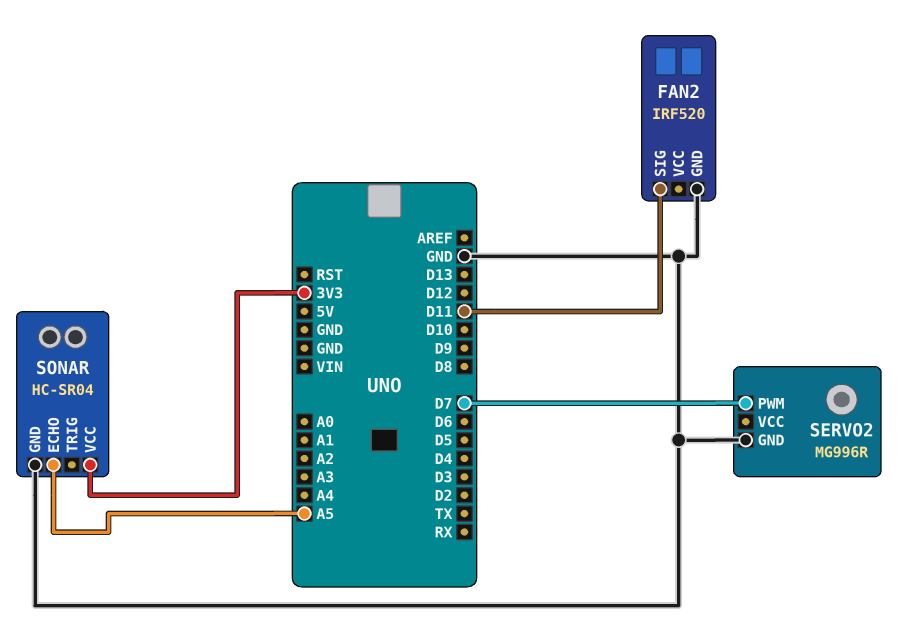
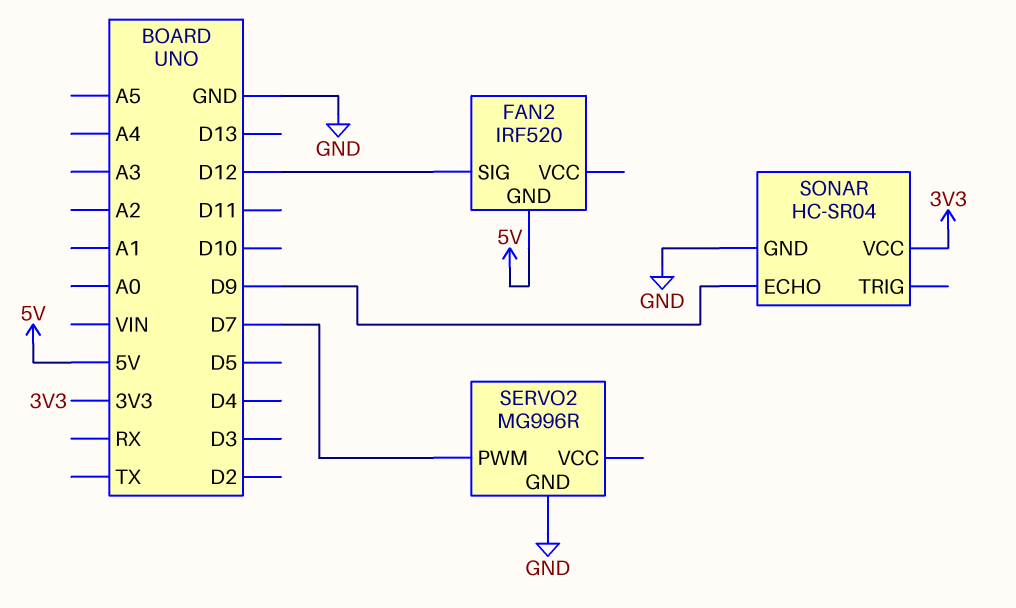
FAN2 pin GND: GND -> 5V
FAN2 pin SIG: D11 -> D12
SONAR pin ECHO: A5 -> D9

